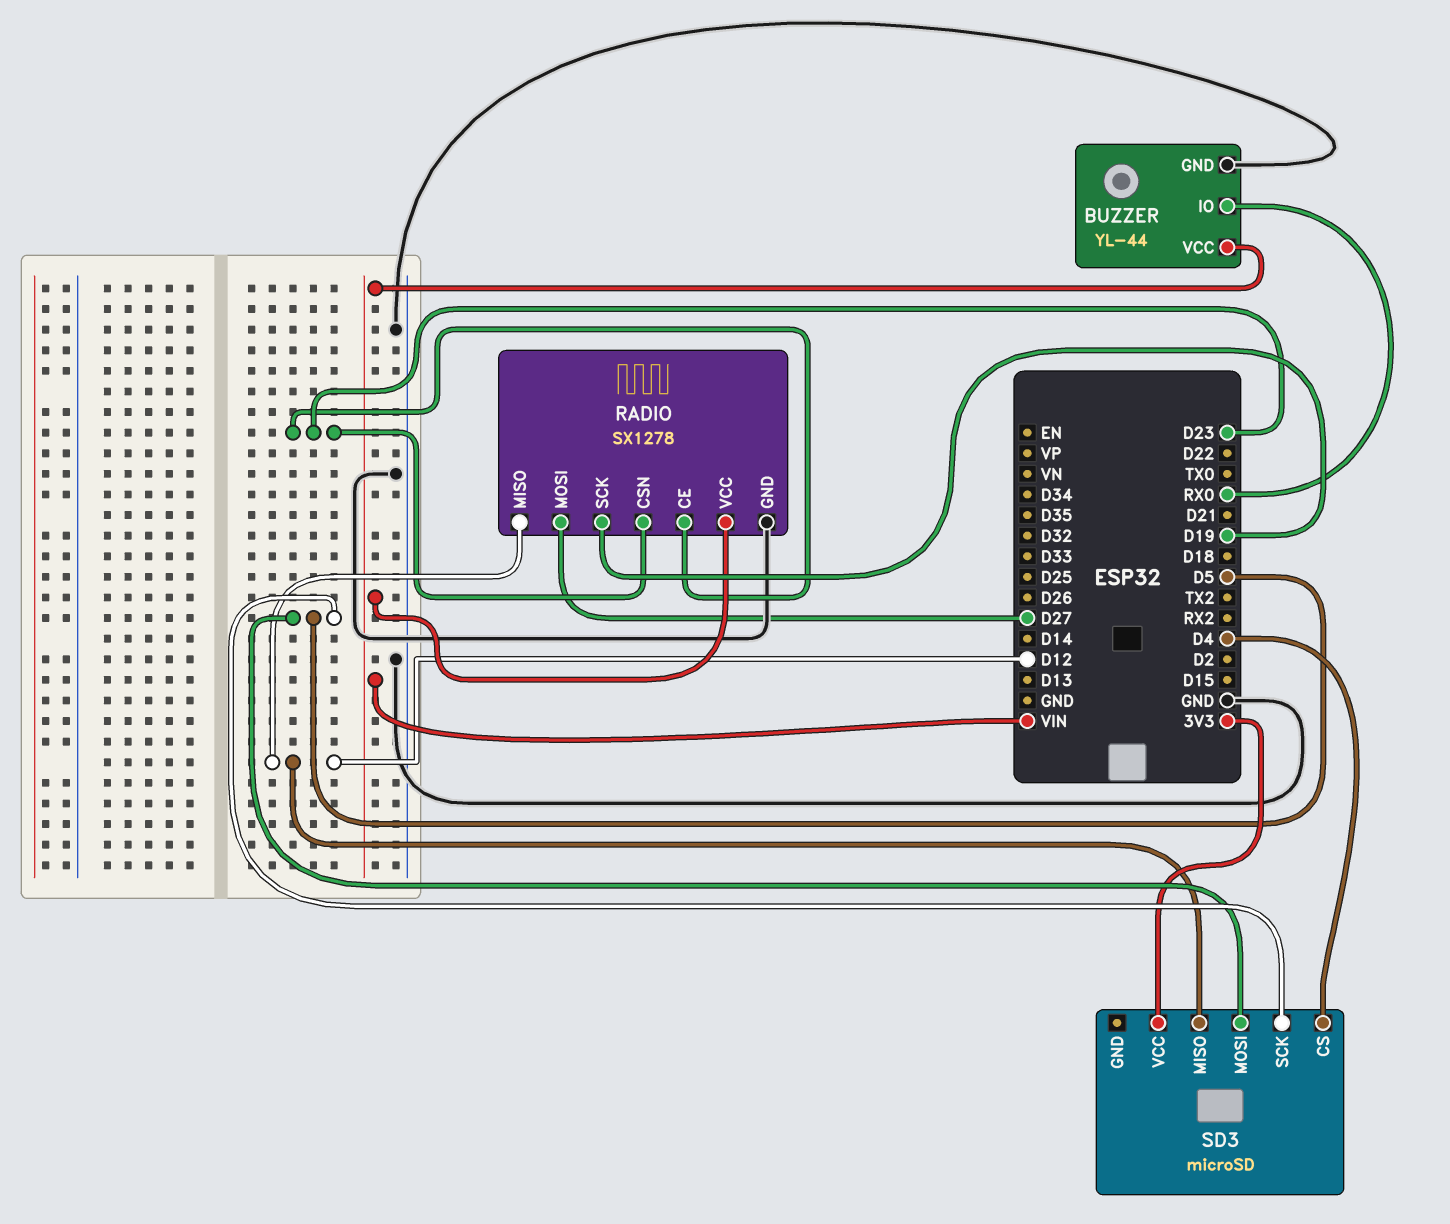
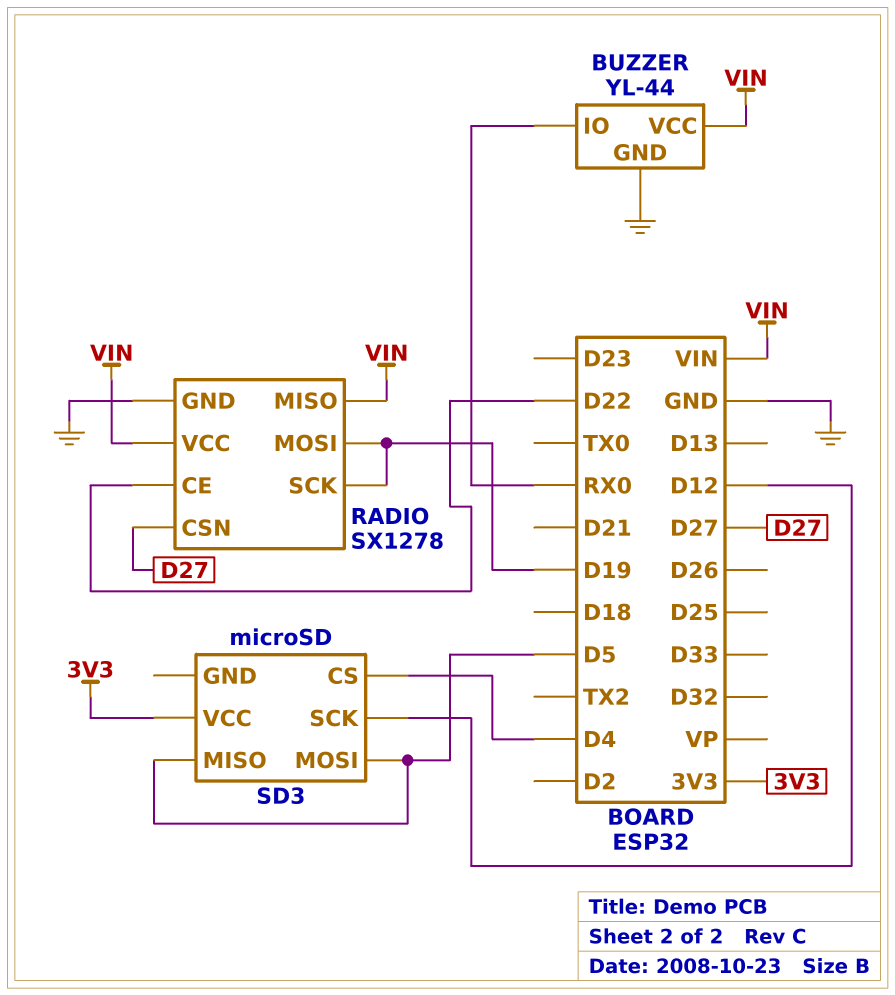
RADIO pin CE: D23 -> D22
RADIO pin CSN: D23 -> D27
RADIO pin MISO: D12 -> VIN
RADIO pin MOSI: D27 -> D19
SD3 pin MISO: D12 -> D5
SD3 pin SCK: D5 -> D12

